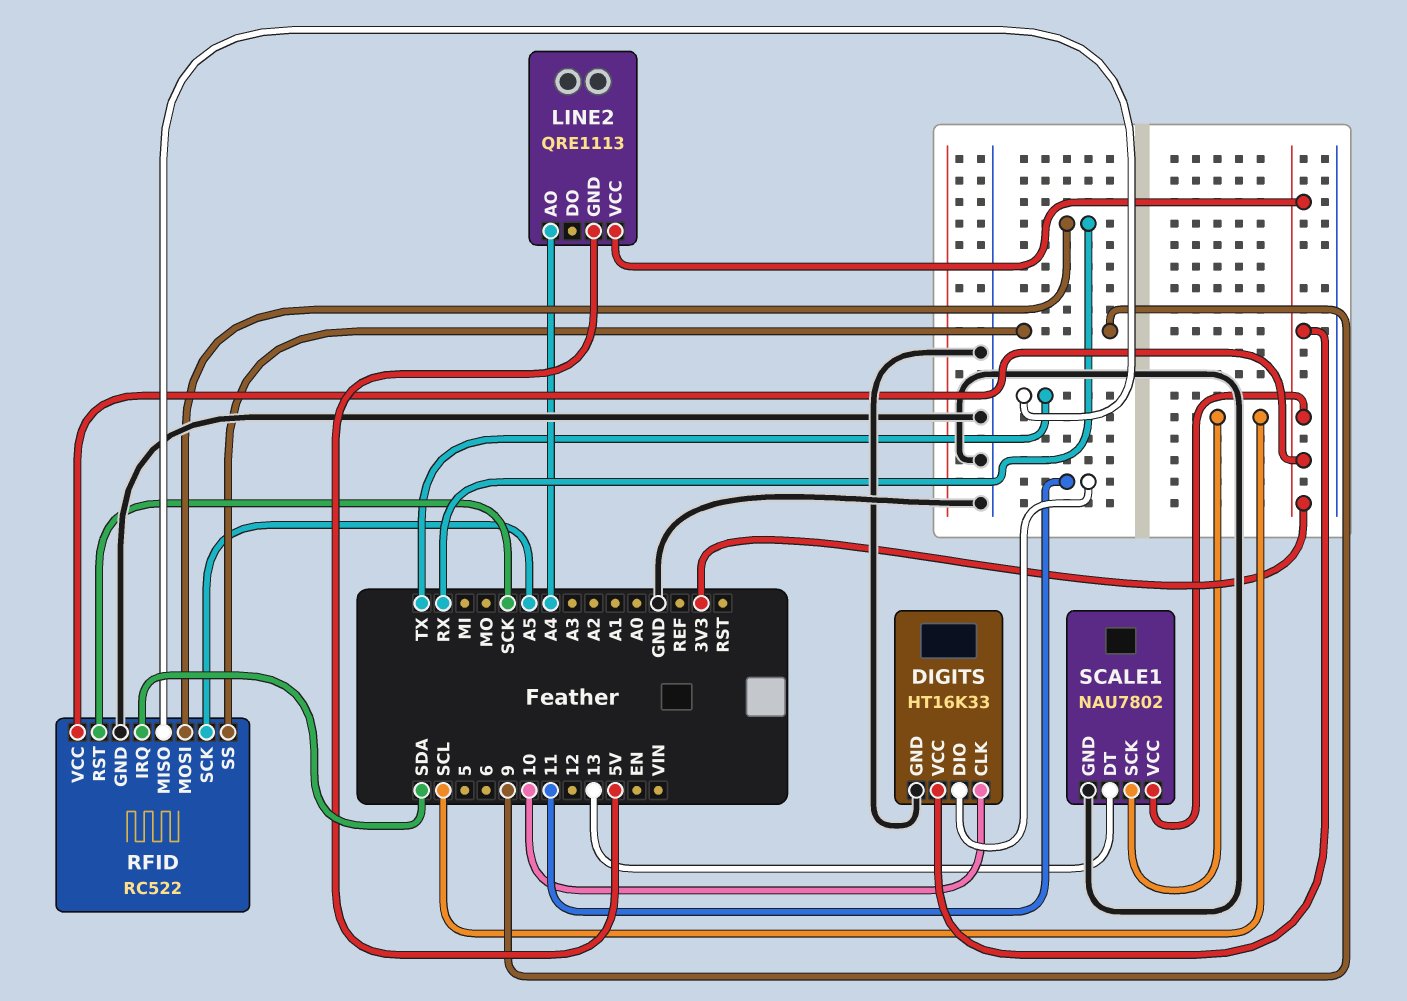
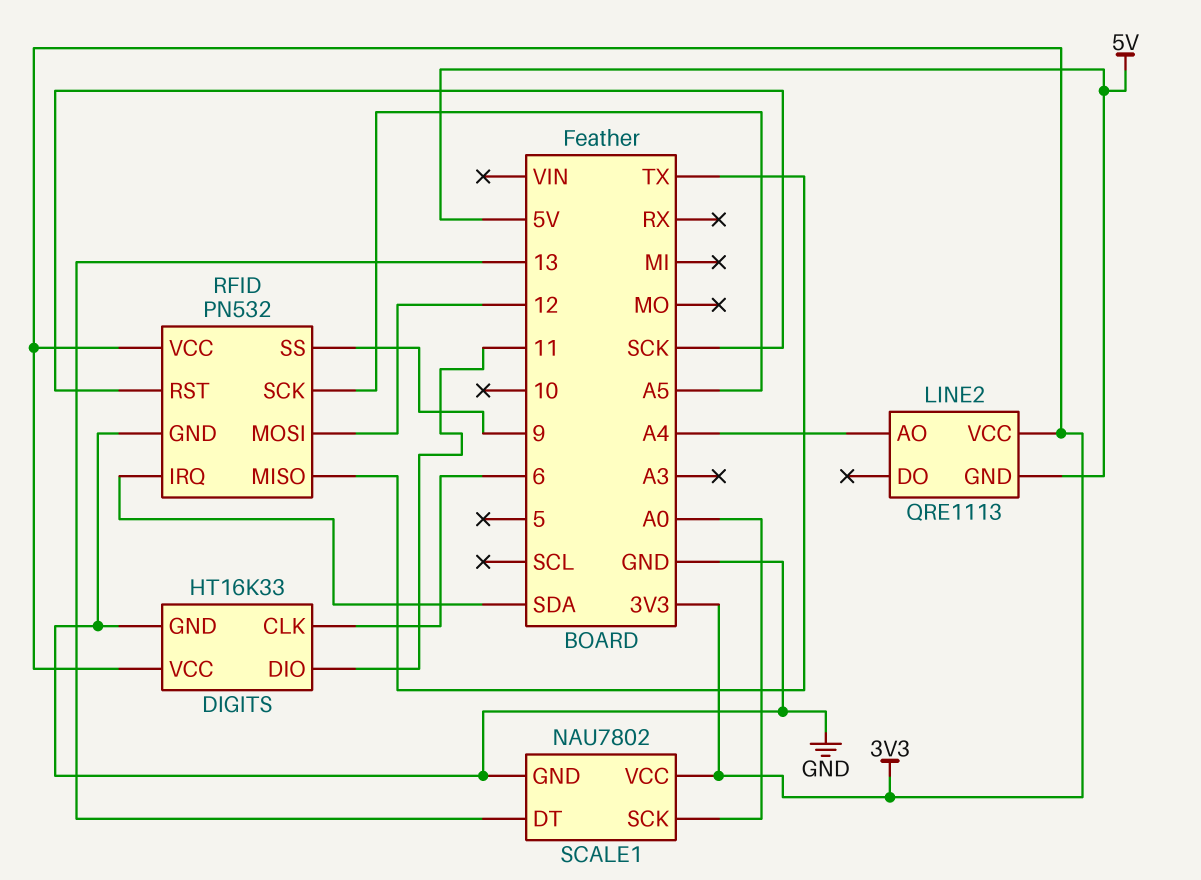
DIGITS pin CLK: 10 -> 6
RFID: RC522 -> PN532
RFID pin MOSI: RX -> 12
SCALE1 pin SCK: SCL -> A0

